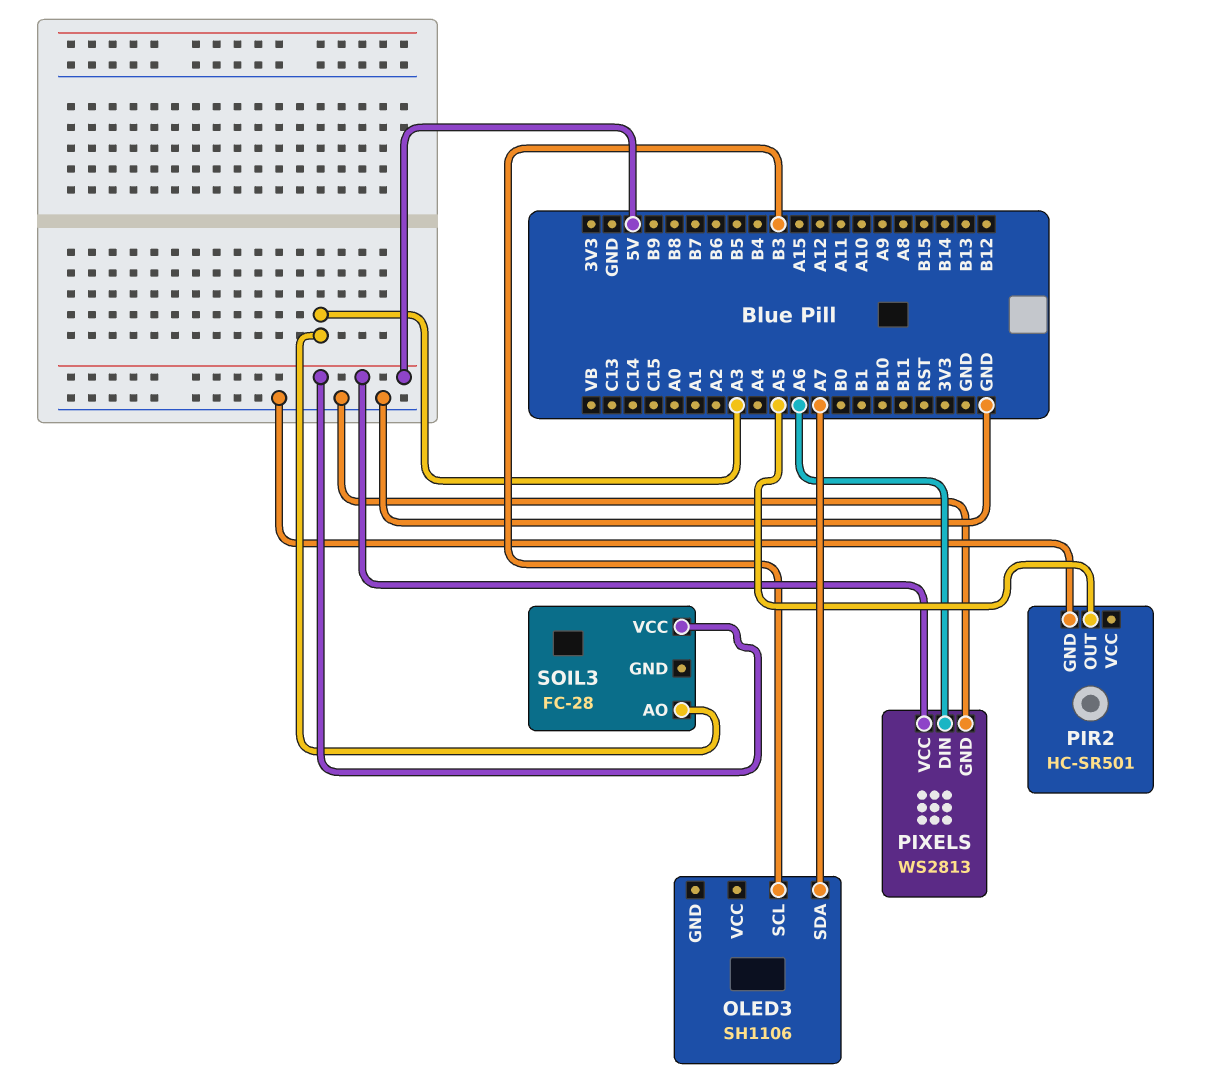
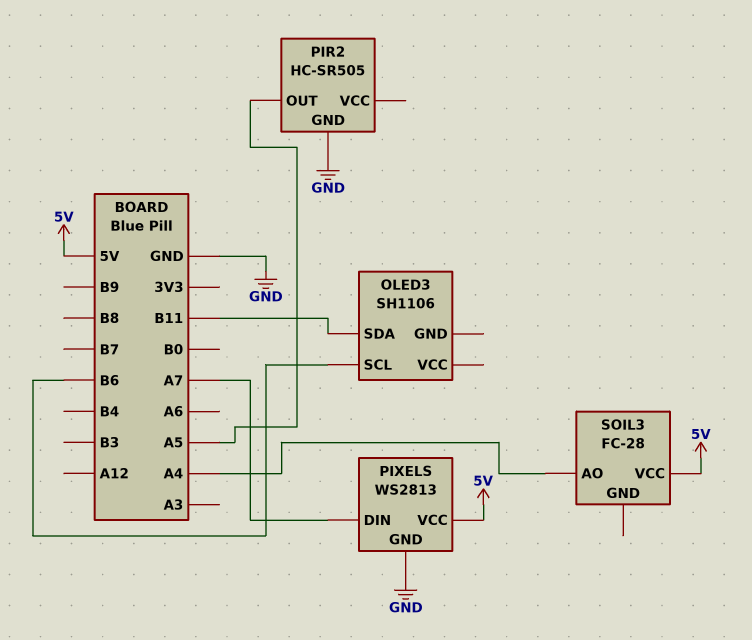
OLED3 pin SCL: B3 -> B6
OLED3 pin SDA: A7 -> B11
PIR2: HC-SR501 -> HC-SR505
PIXELS pin DIN: A6 -> A7
SOIL3 pin AO: A3 -> A4

